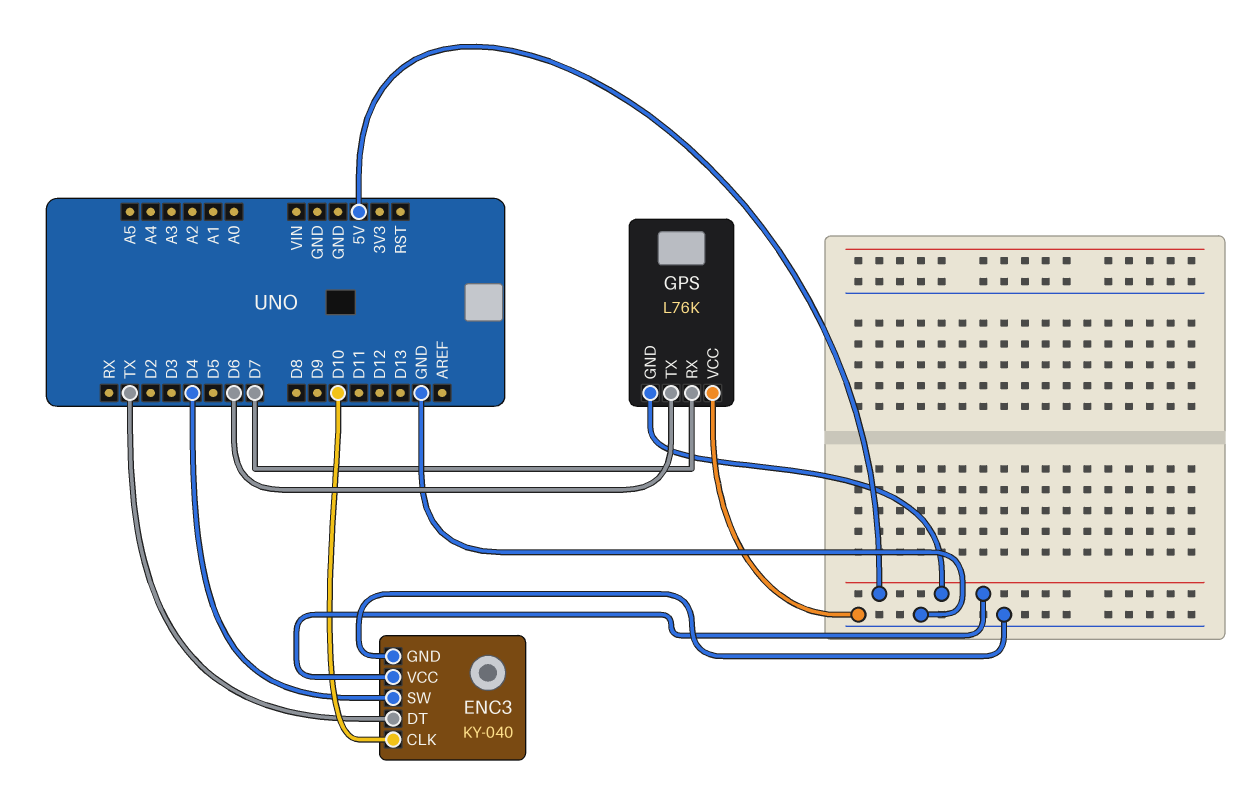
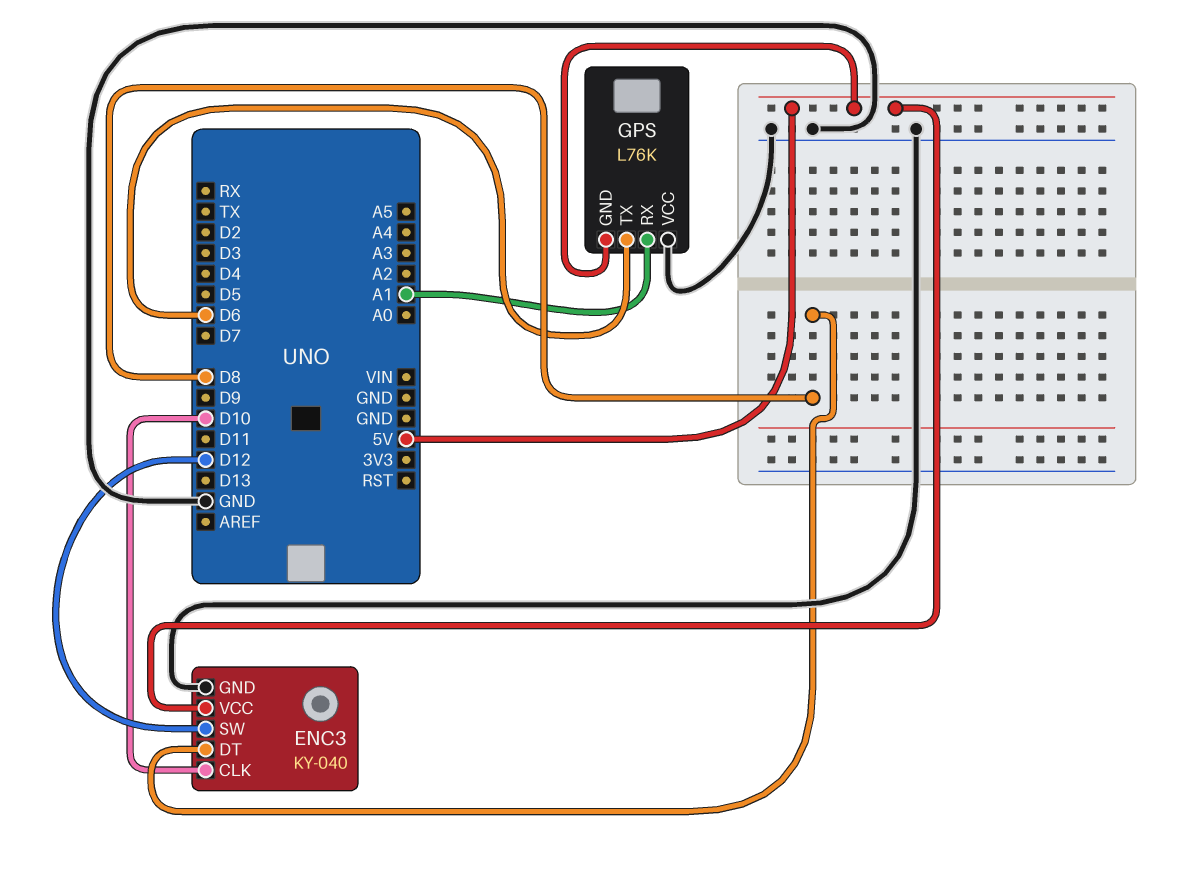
ENC3 pin DT: TX -> D8
ENC3 pin SW: D4 -> D12
GPS pin RX: D7 -> A1

